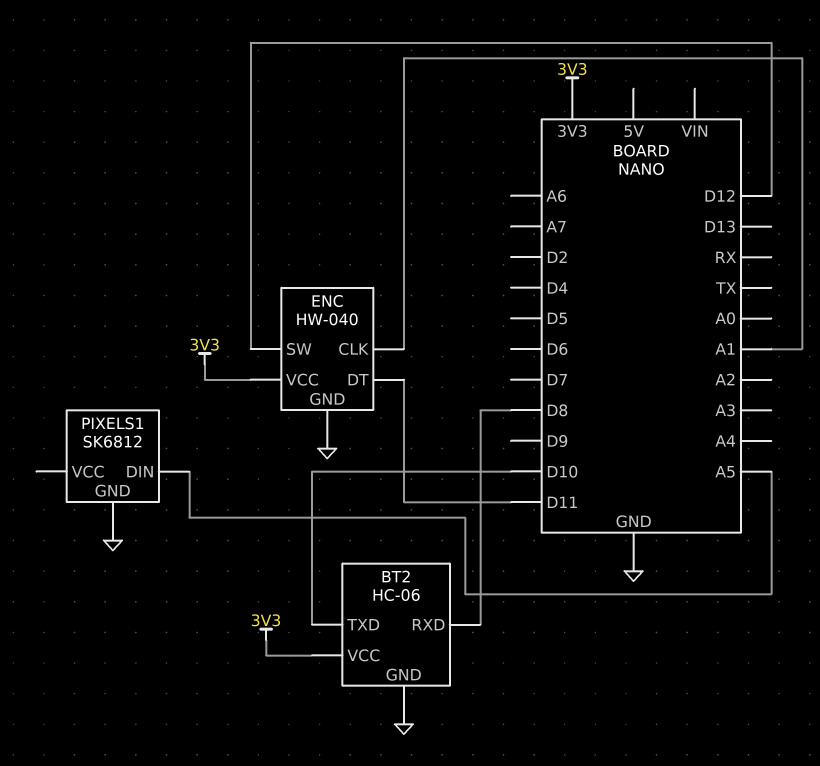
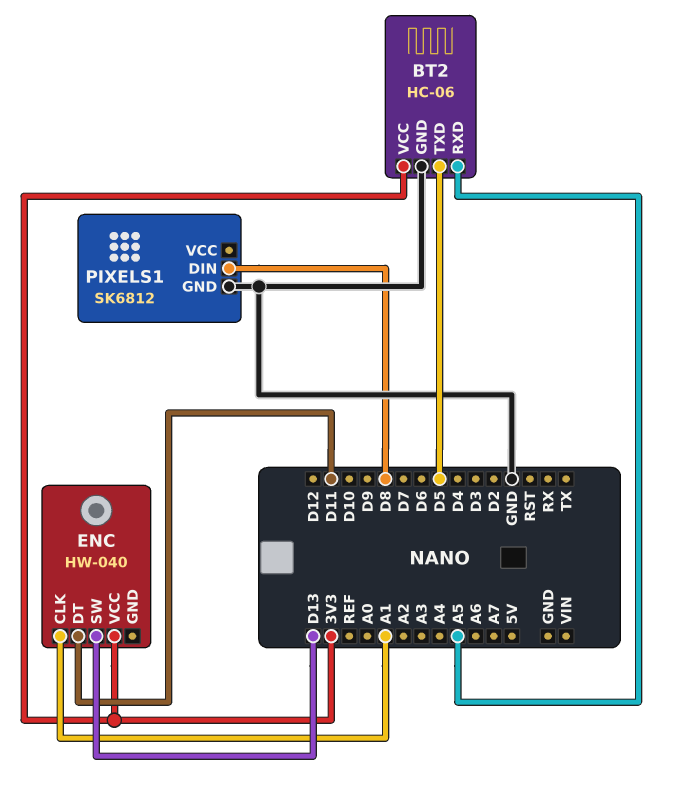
BT2 pin RXD: D8 -> A5
BT2 pin TXD: D10 -> D5
ENC pin GND: GND -> none
ENC pin SW: D12 -> D13
PIXELS1 pin DIN: A5 -> D8

